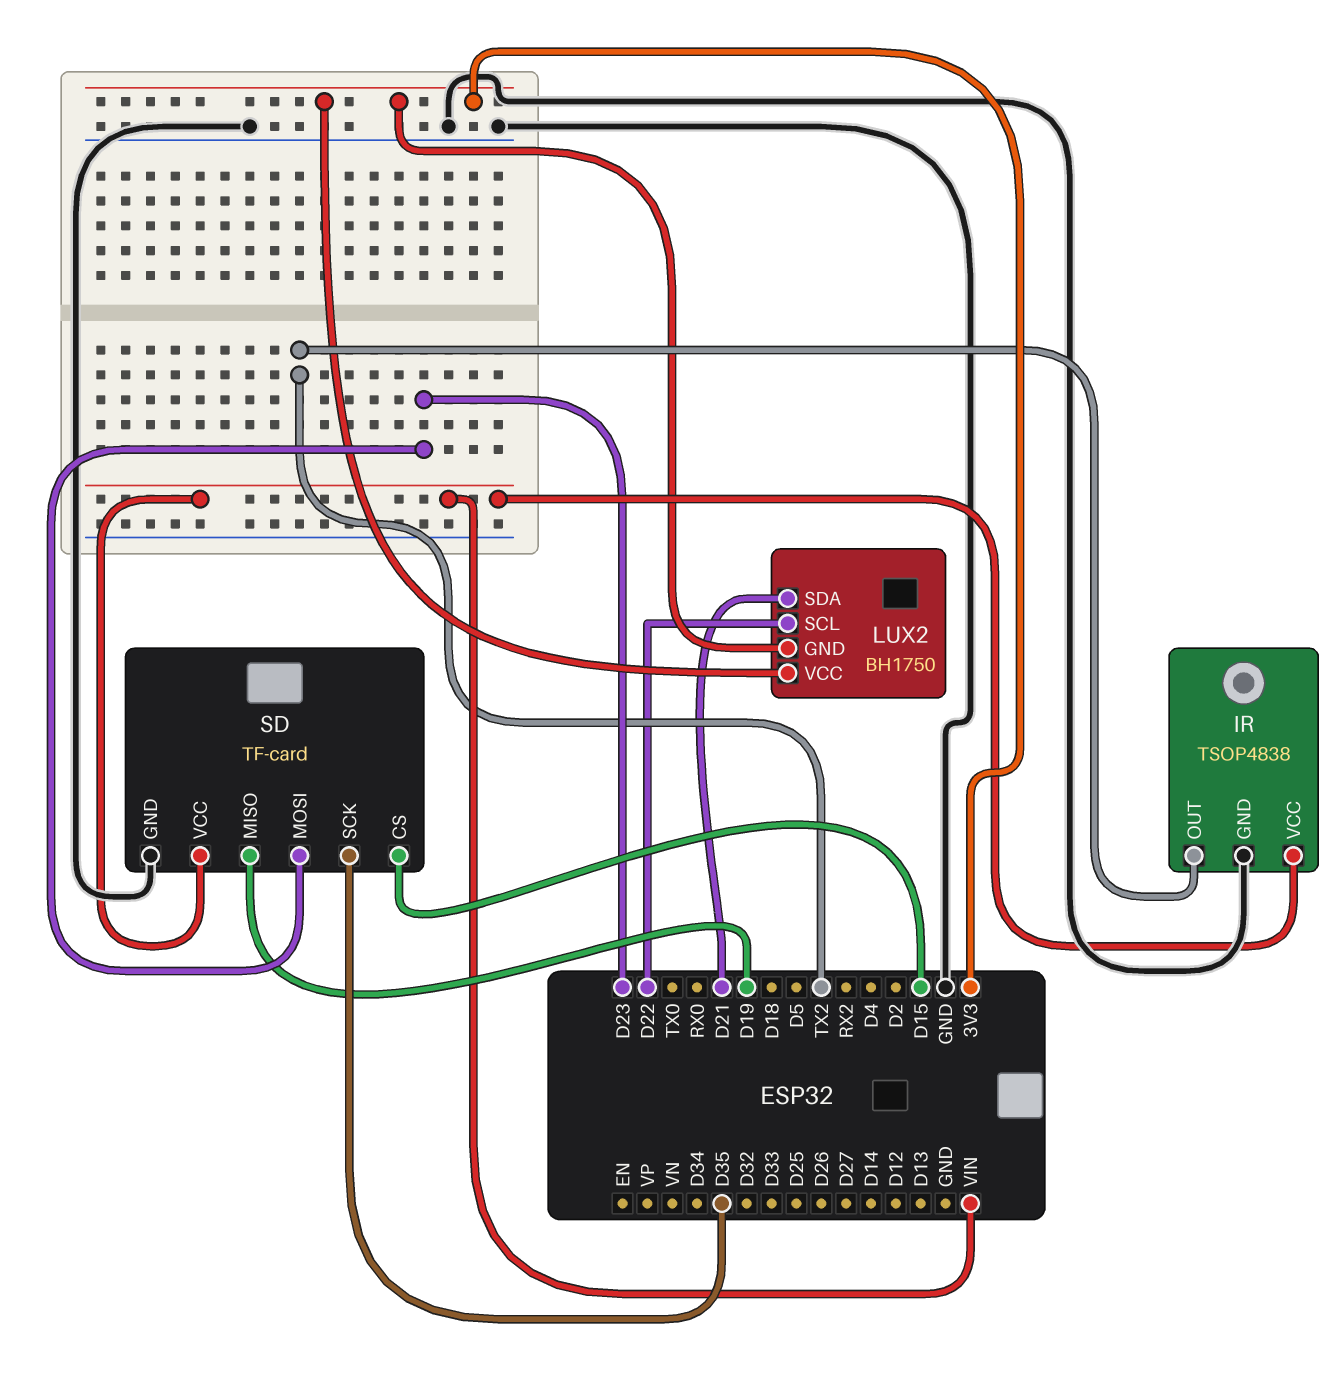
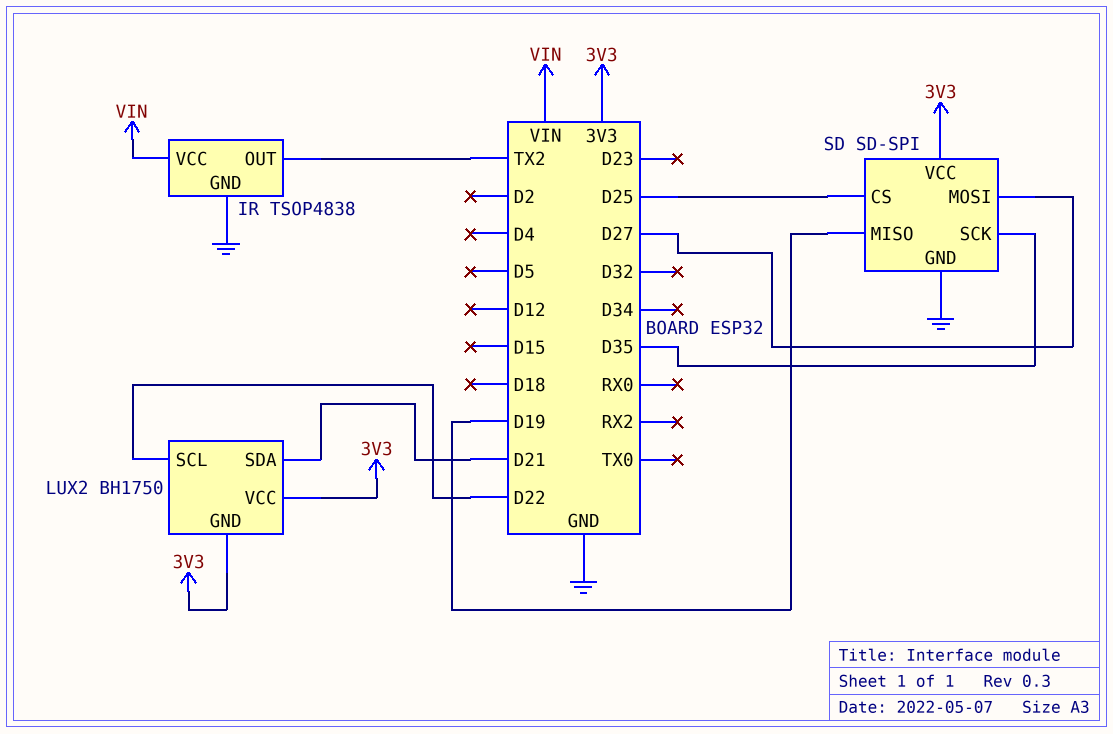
SD: TF-card -> SD-SPI
SD pin CS: D15 -> D25
SD pin MOSI: D23 -> D27
SD pin VCC: VIN -> 3V3

